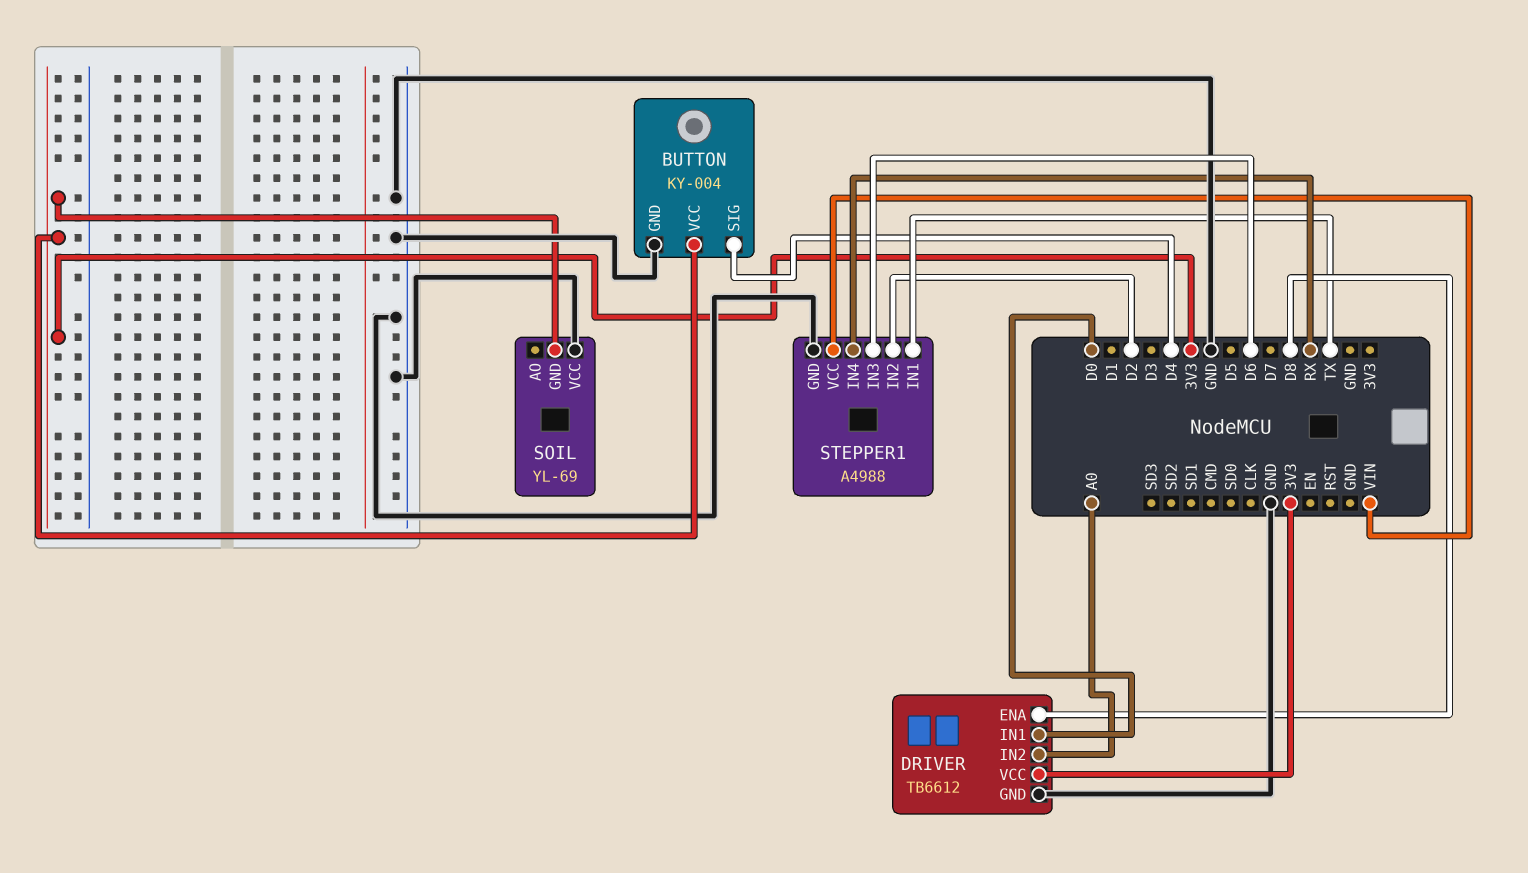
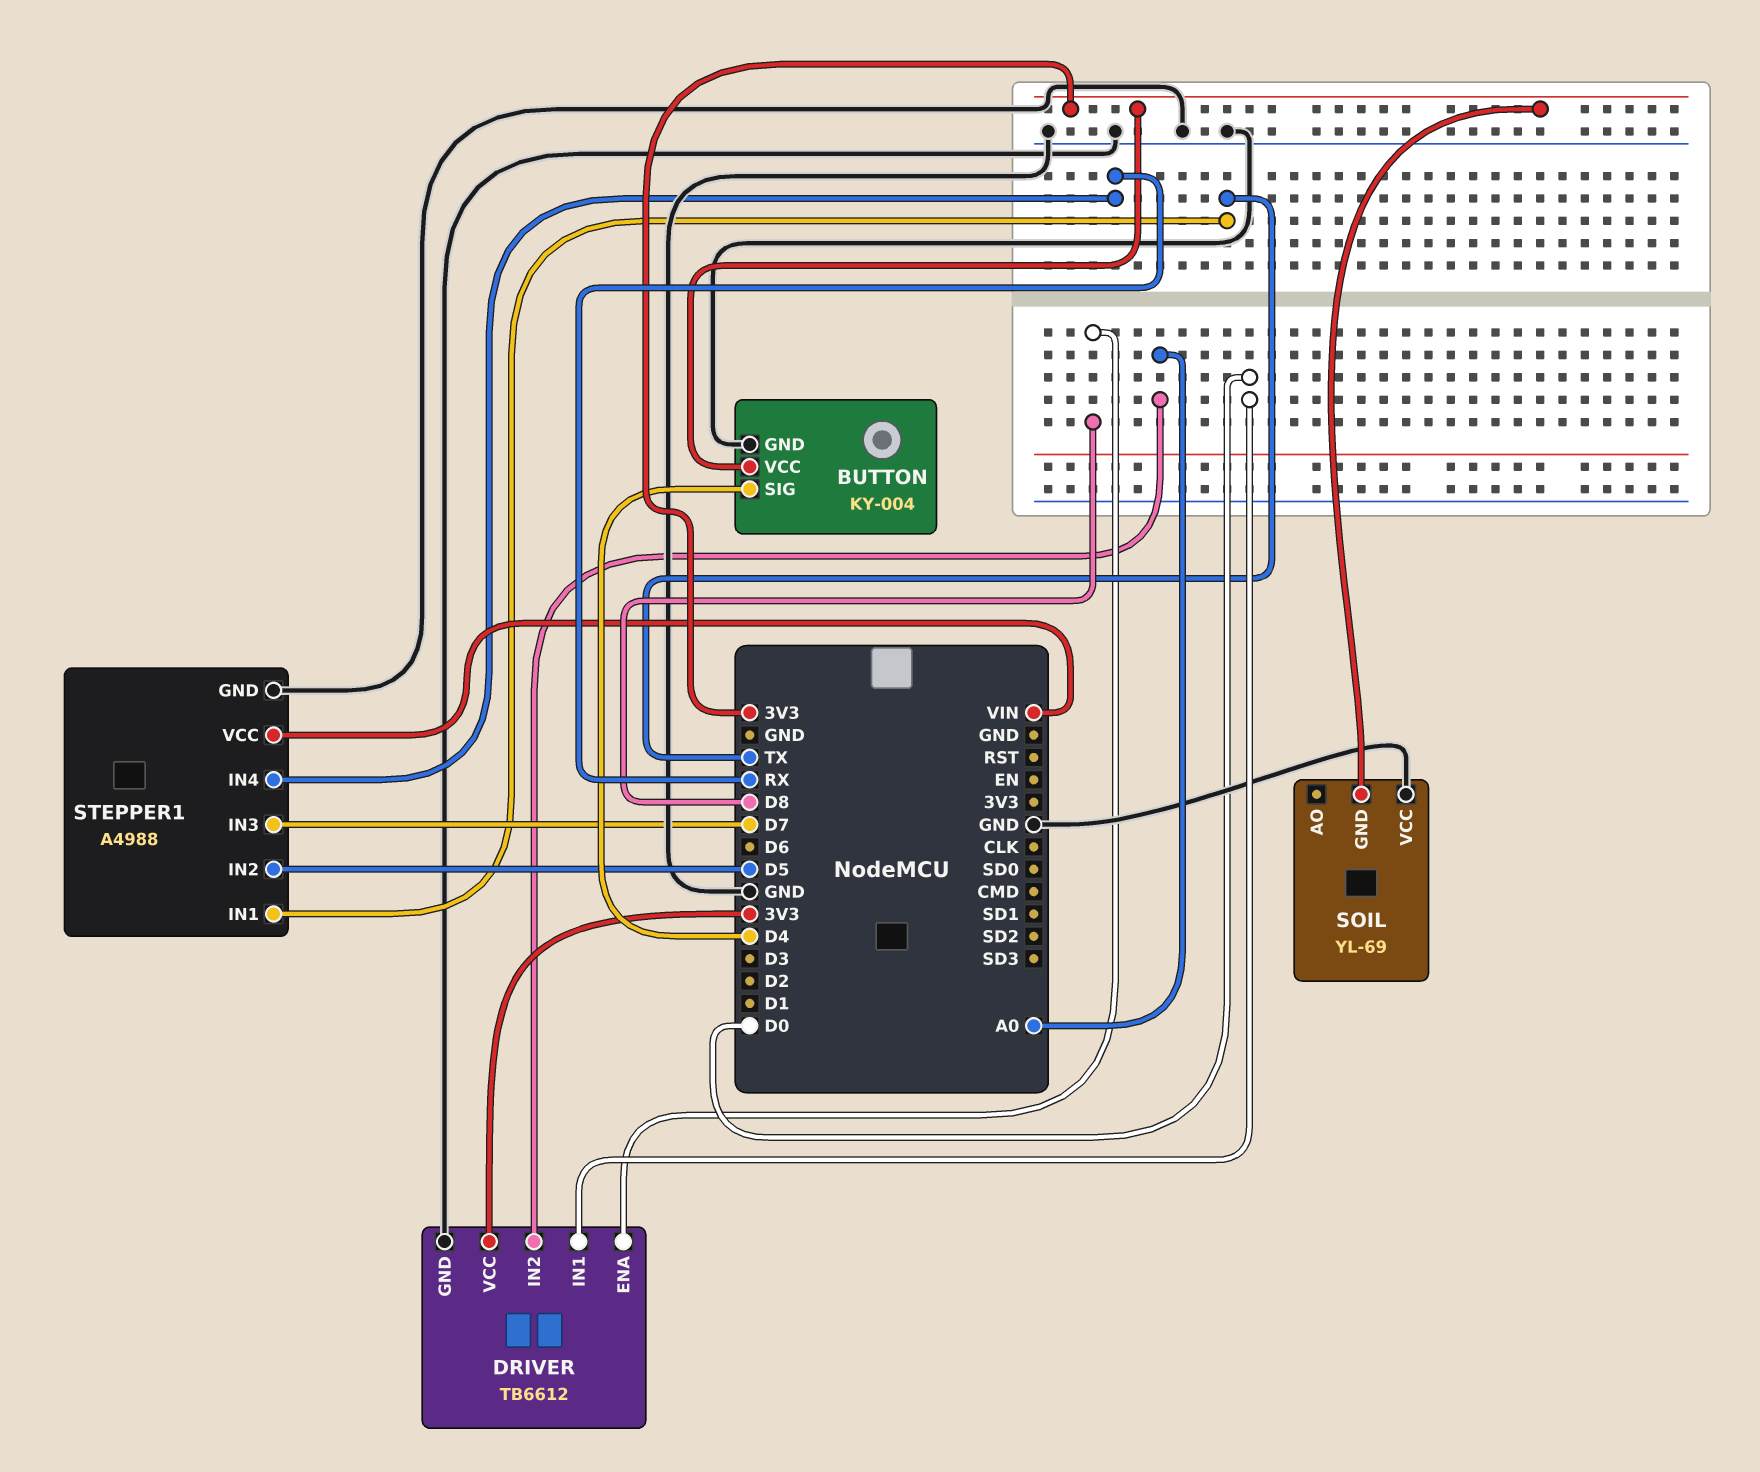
STEPPER1 pin IN2: D2 -> D5
STEPPER1 pin IN3: D6 -> D7

